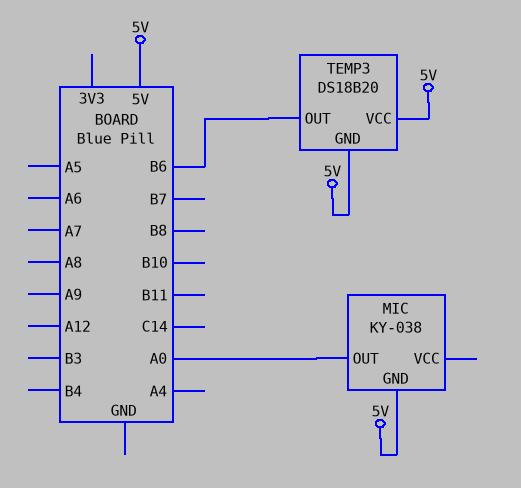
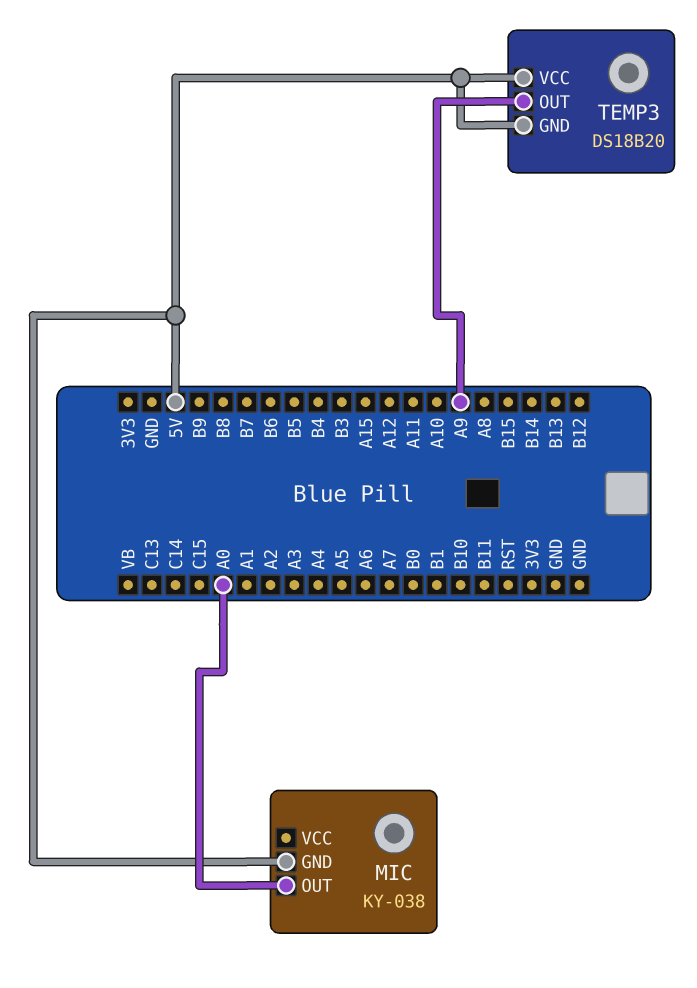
TEMP3 pin OUT: B6 -> A9

